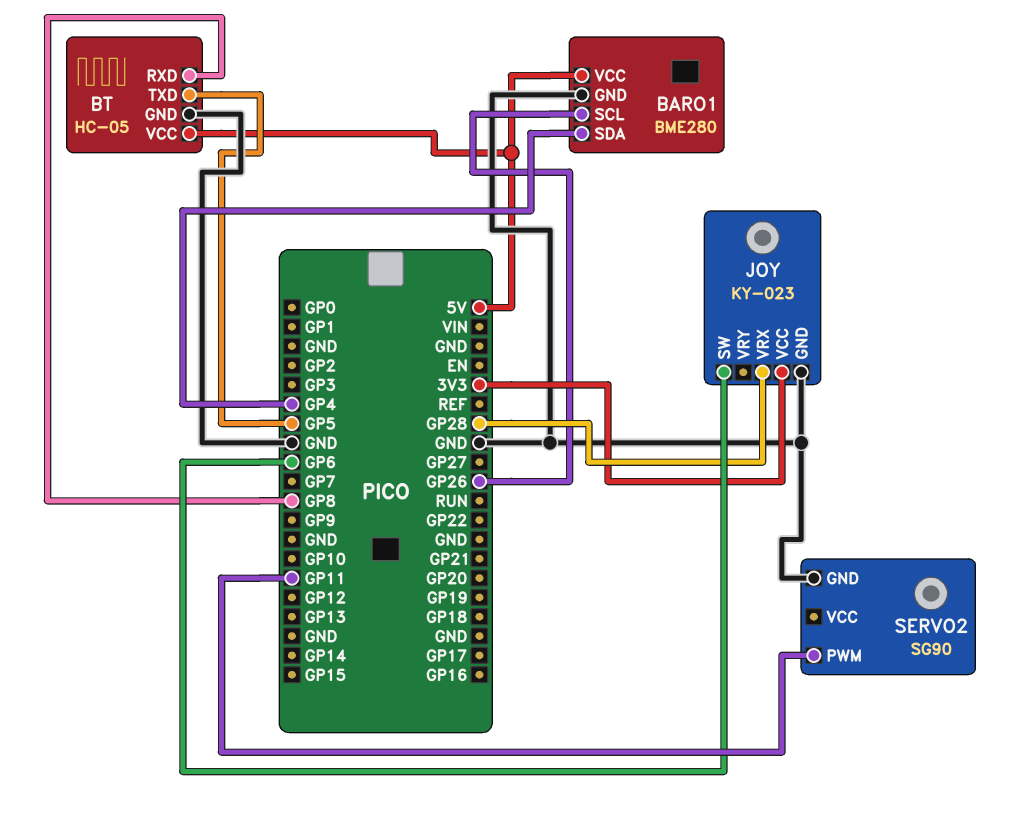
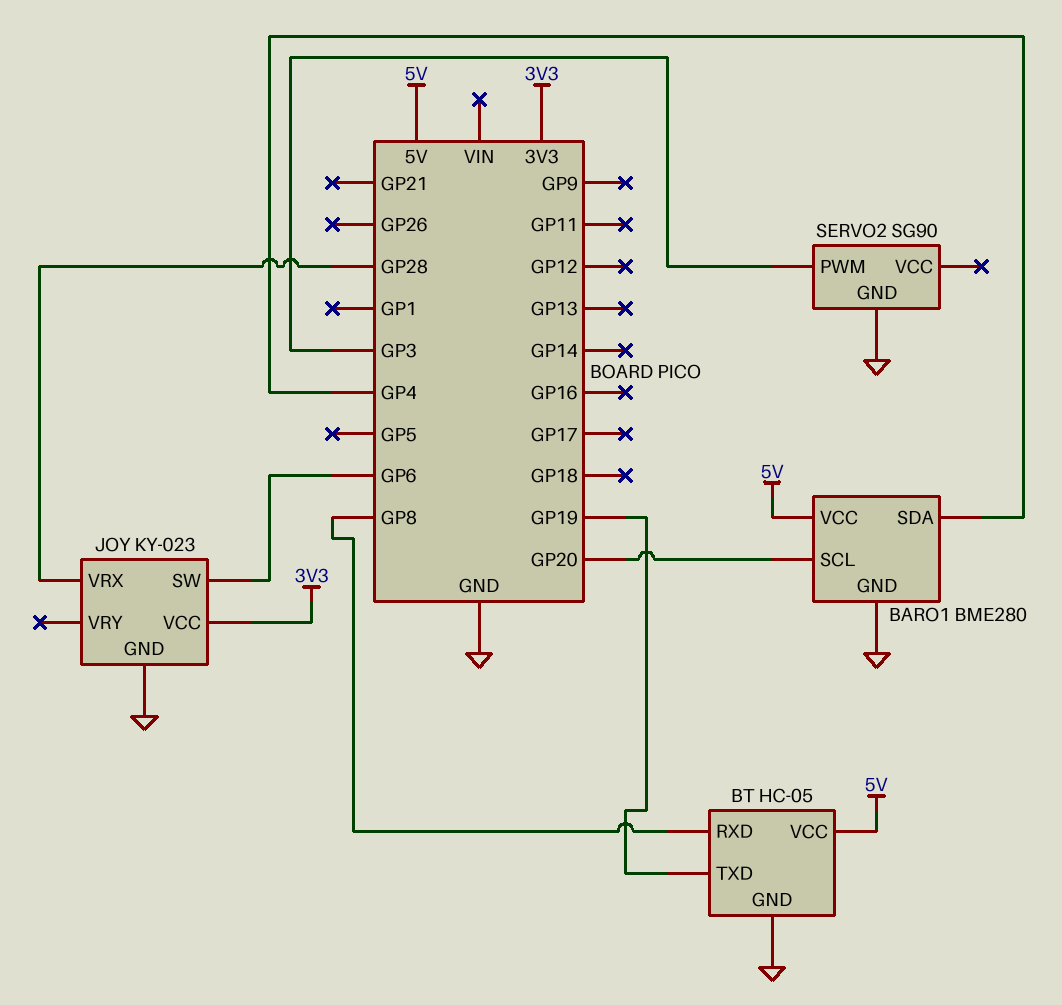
BARO1 pin SCL: GP26 -> GP20
BT pin TXD: GP5 -> GP19
SERVO2 pin PWM: GP11 -> GP3

